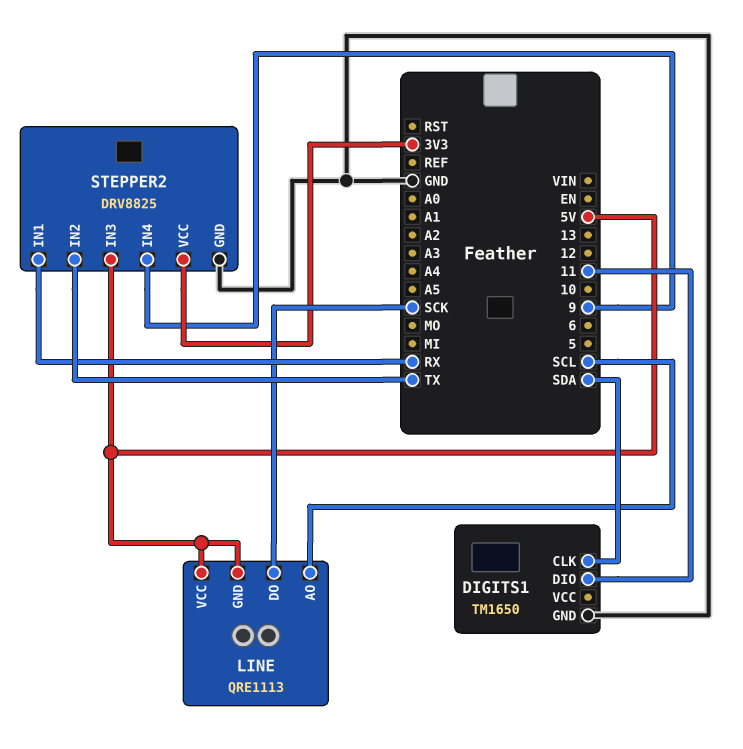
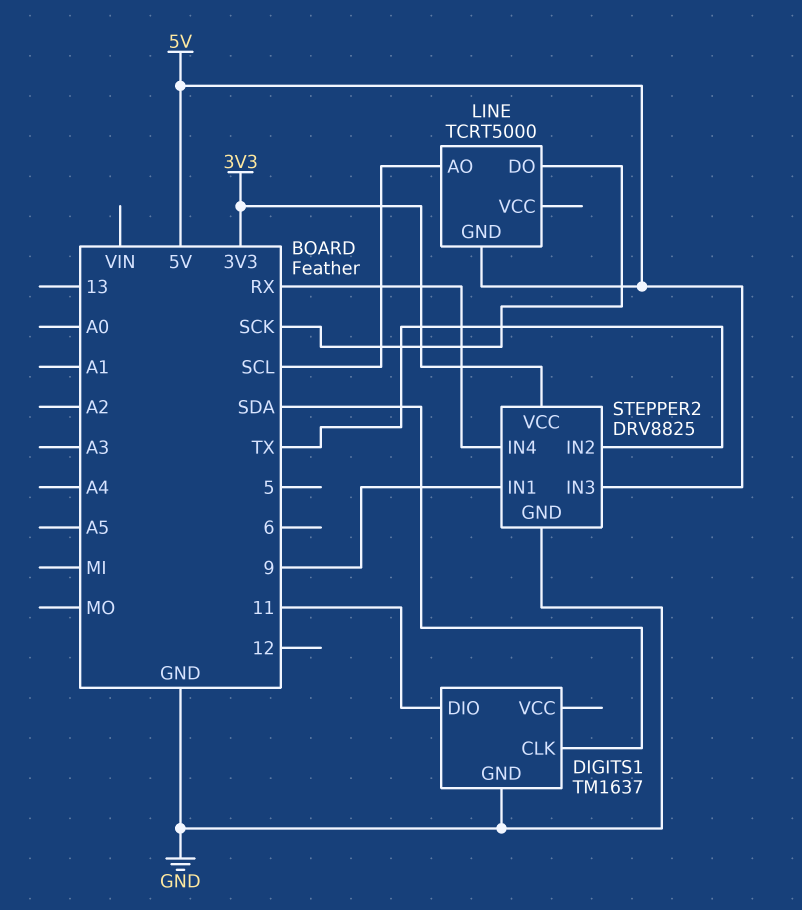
DIGITS1: TM1650 -> TM1637
LINE: QRE1113 -> TCRT5000
LINE pin VCC: 5V -> none
STEPPER2 pin IN1: RX -> 9
STEPPER2 pin IN4: 9 -> RX

